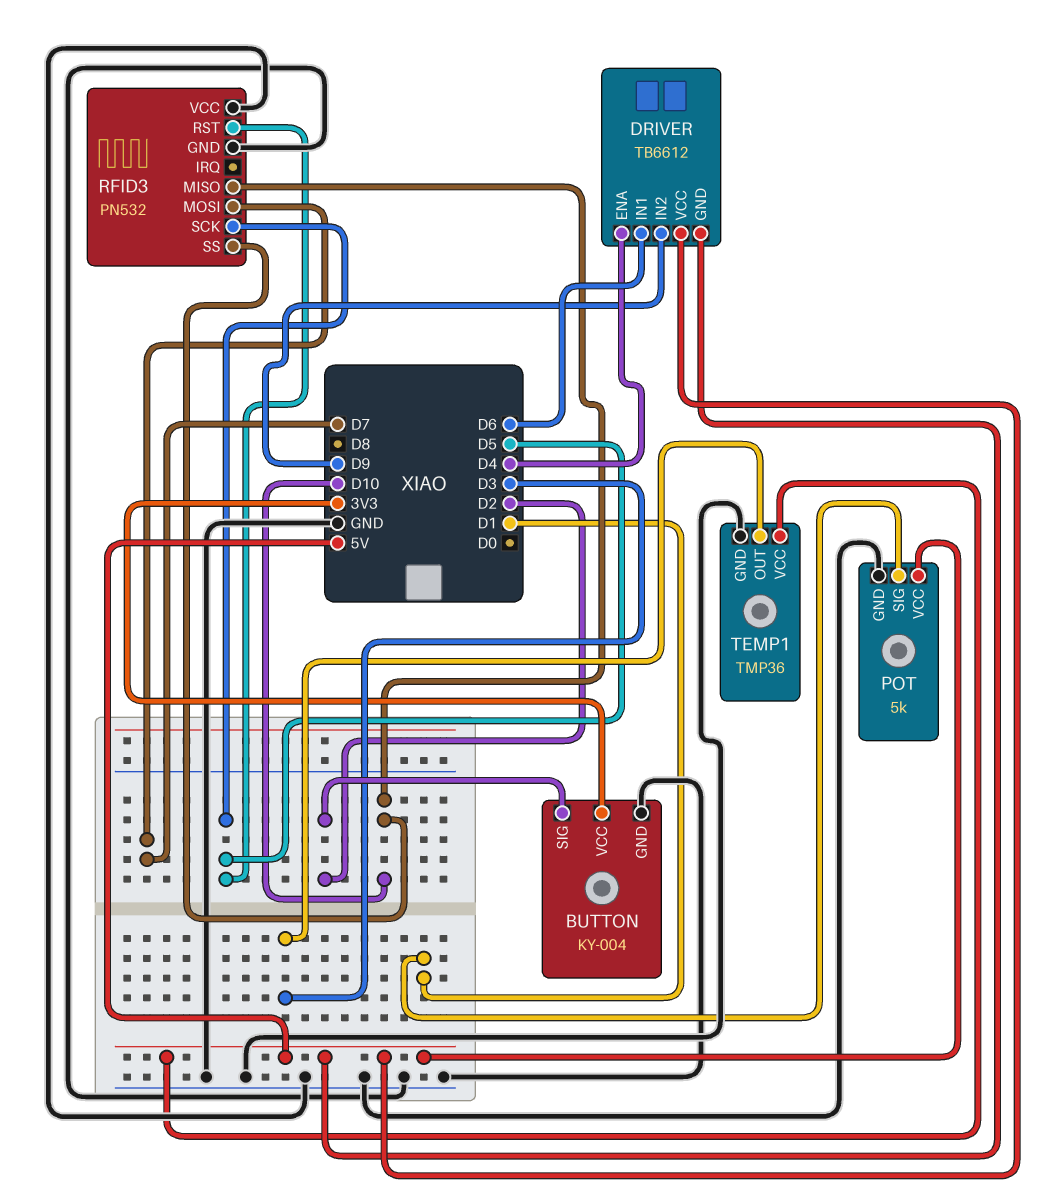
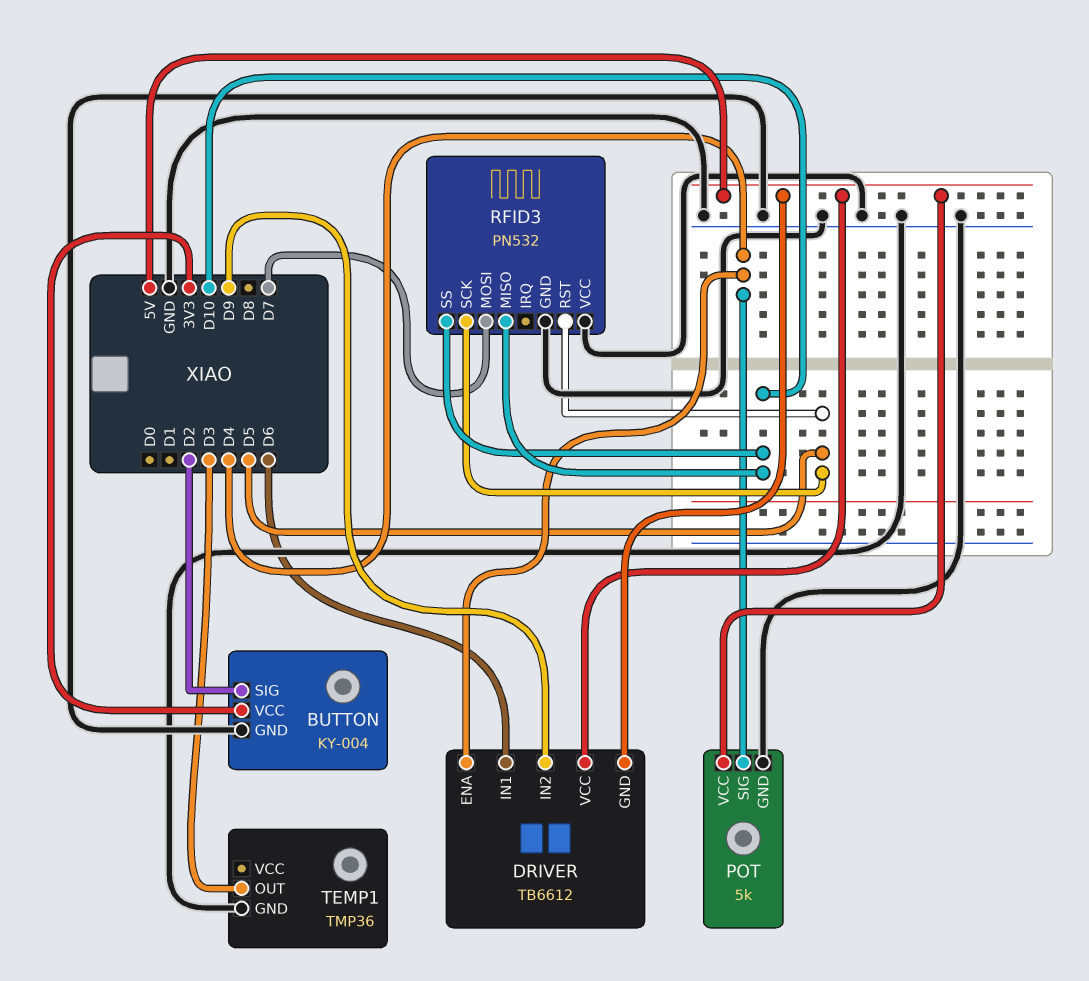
POT pin SIG: D1 -> D4
TEMP1 pin VCC: 5V -> none

